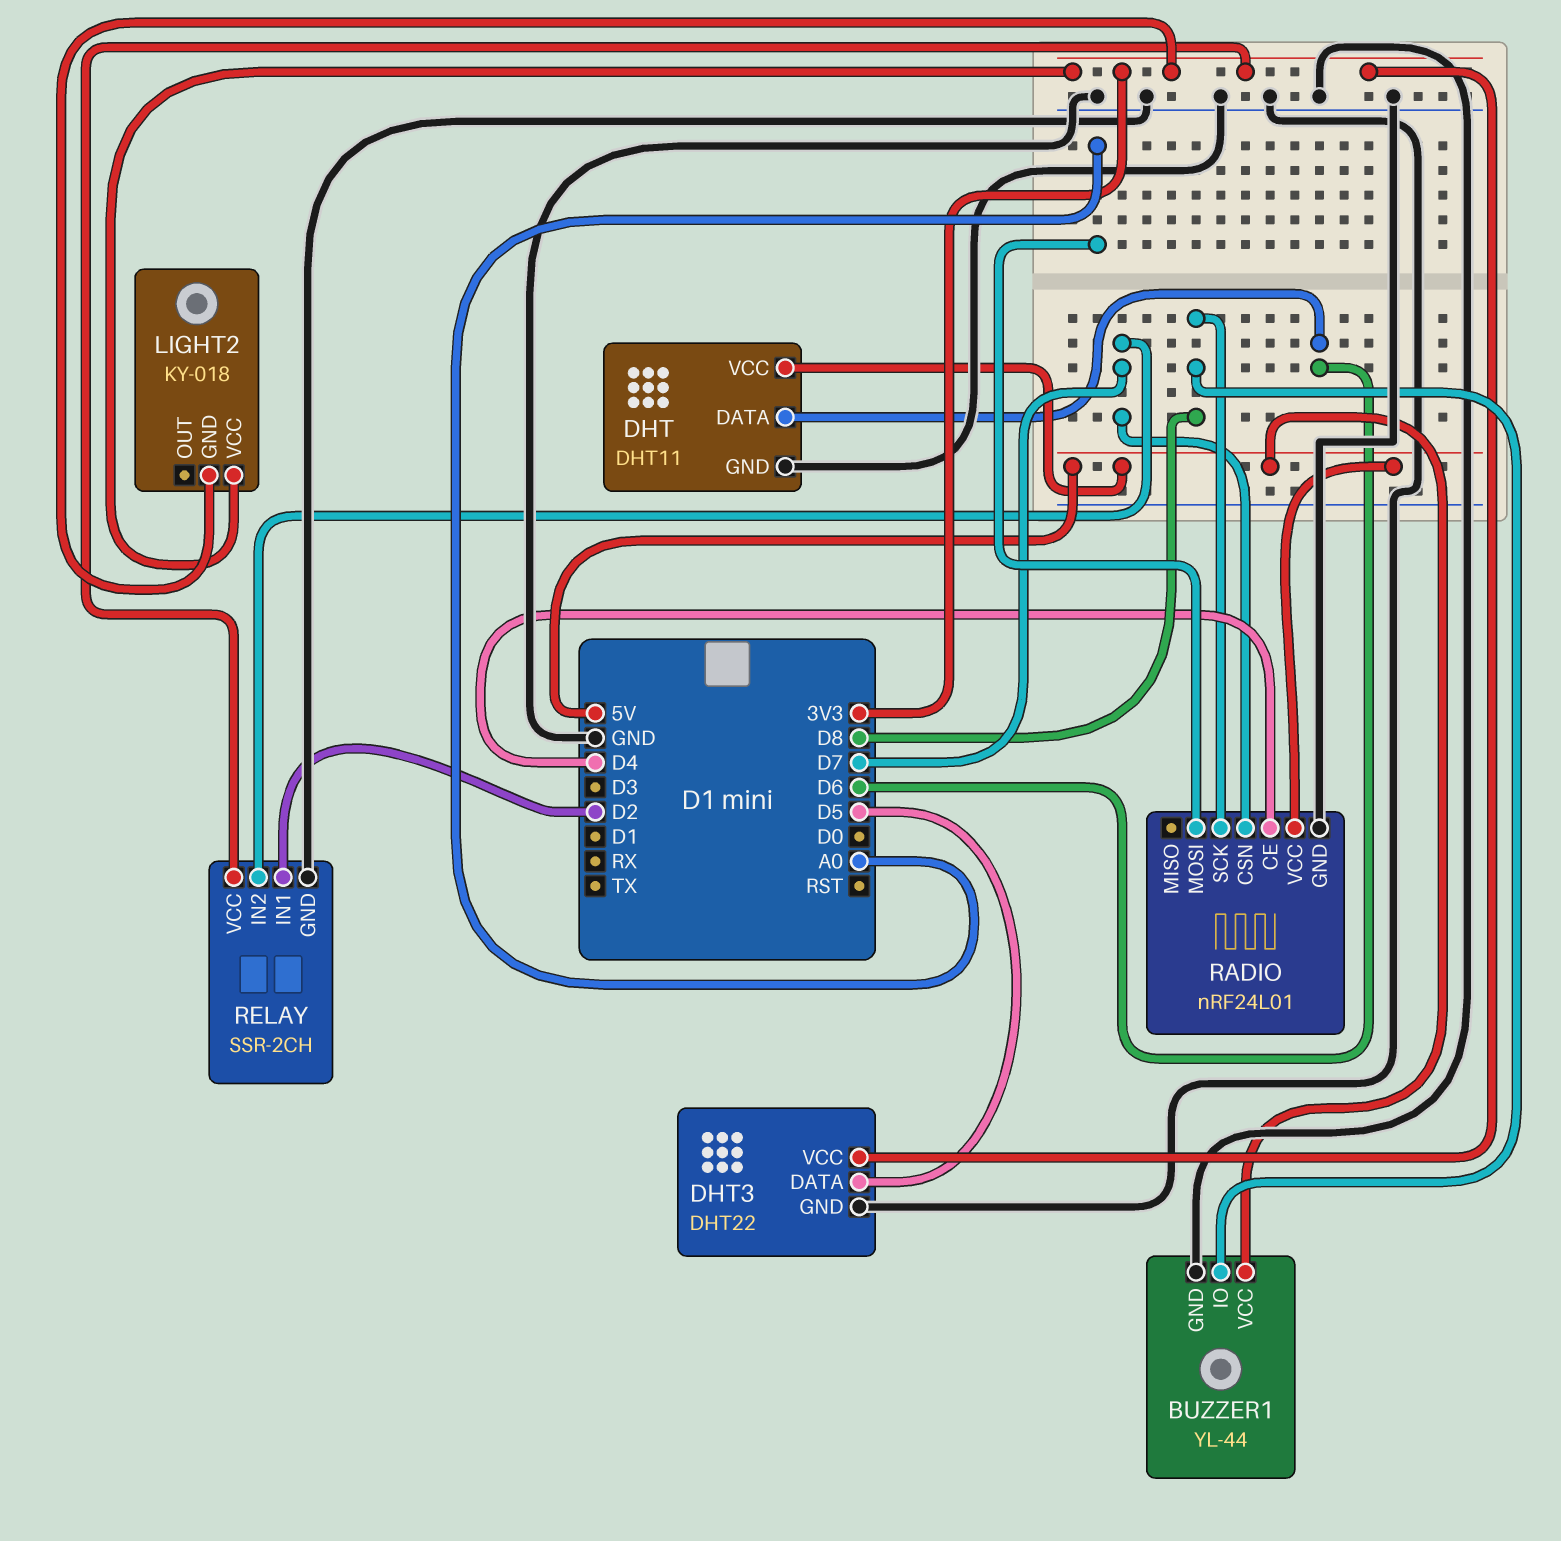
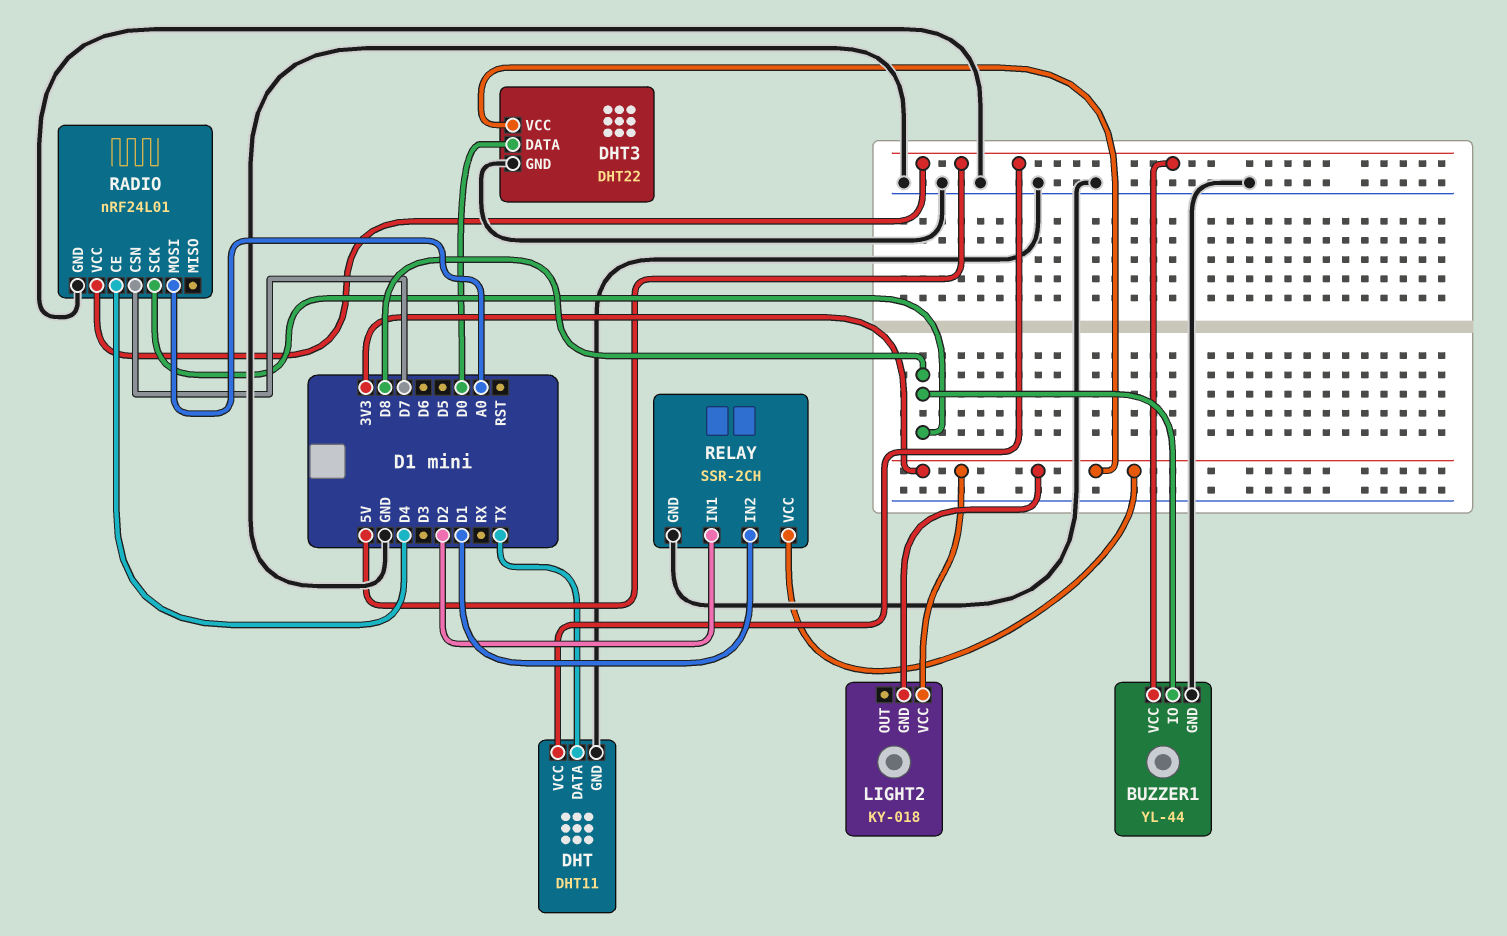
DHT pin DATA: D6 -> TX
DHT3 pin DATA: D5 -> D0
RELAY pin IN2: D7 -> D1

